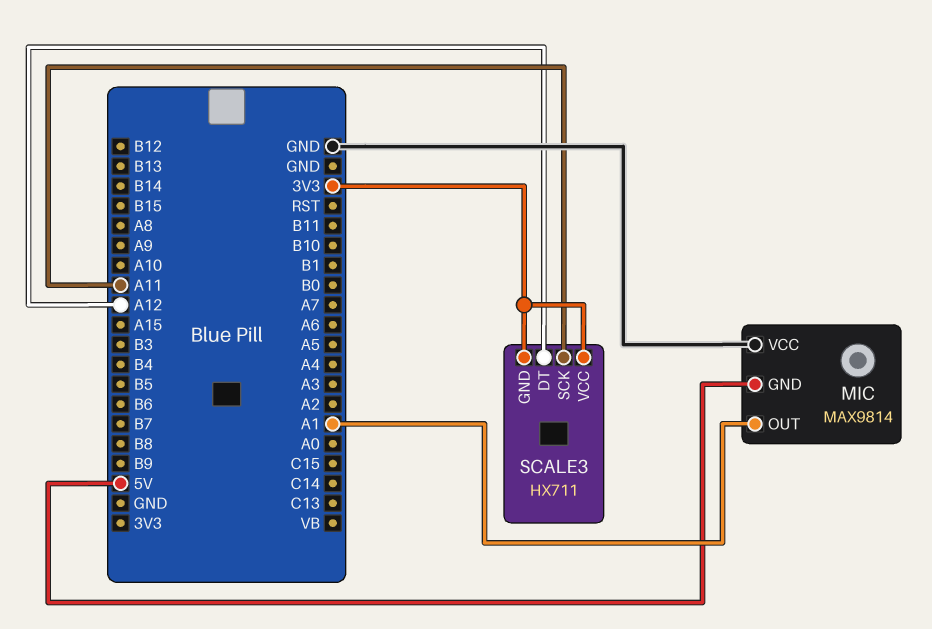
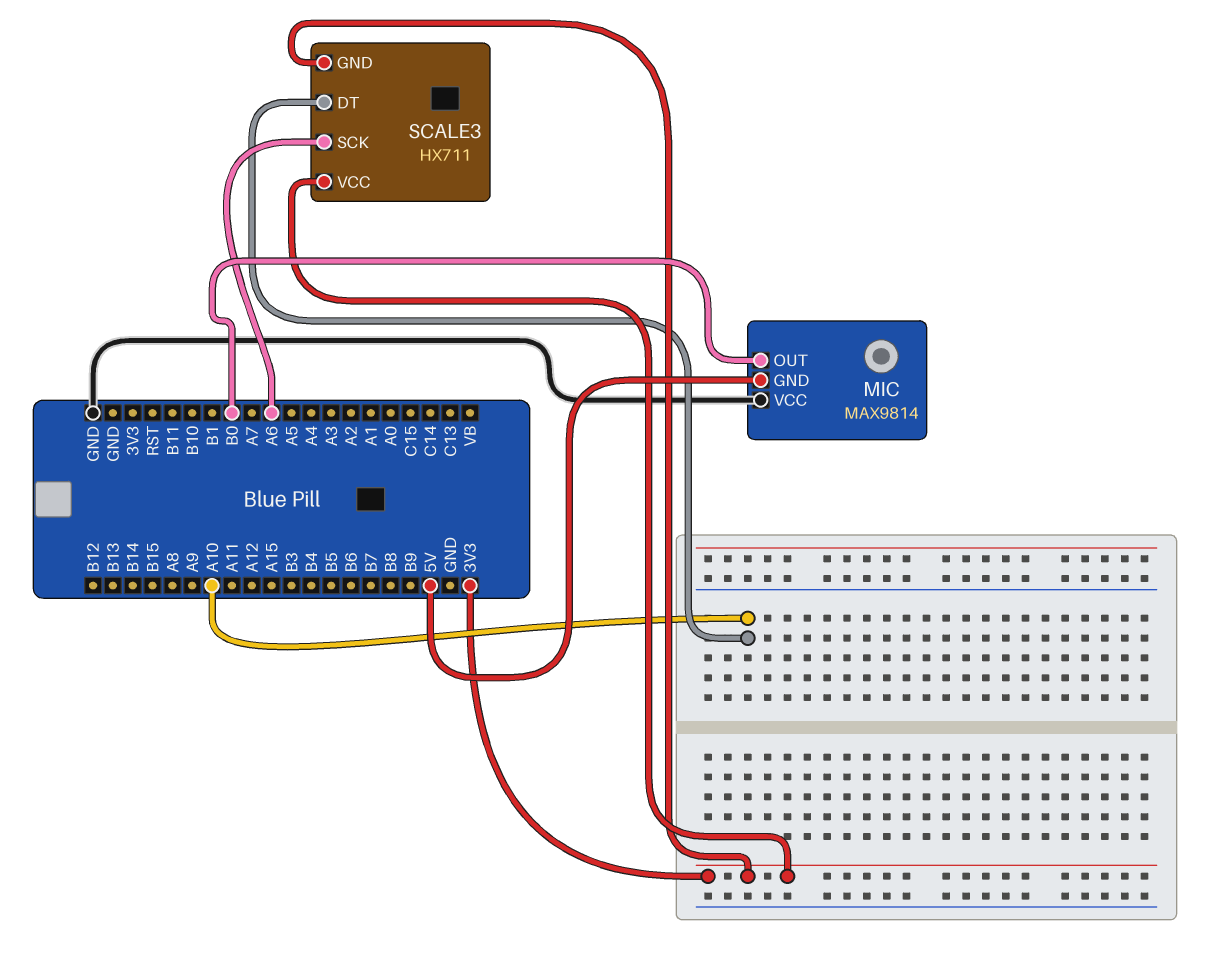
MIC pin OUT: A1 -> B0
SCALE3 pin DT: A12 -> A10
SCALE3 pin SCK: A11 -> A6

